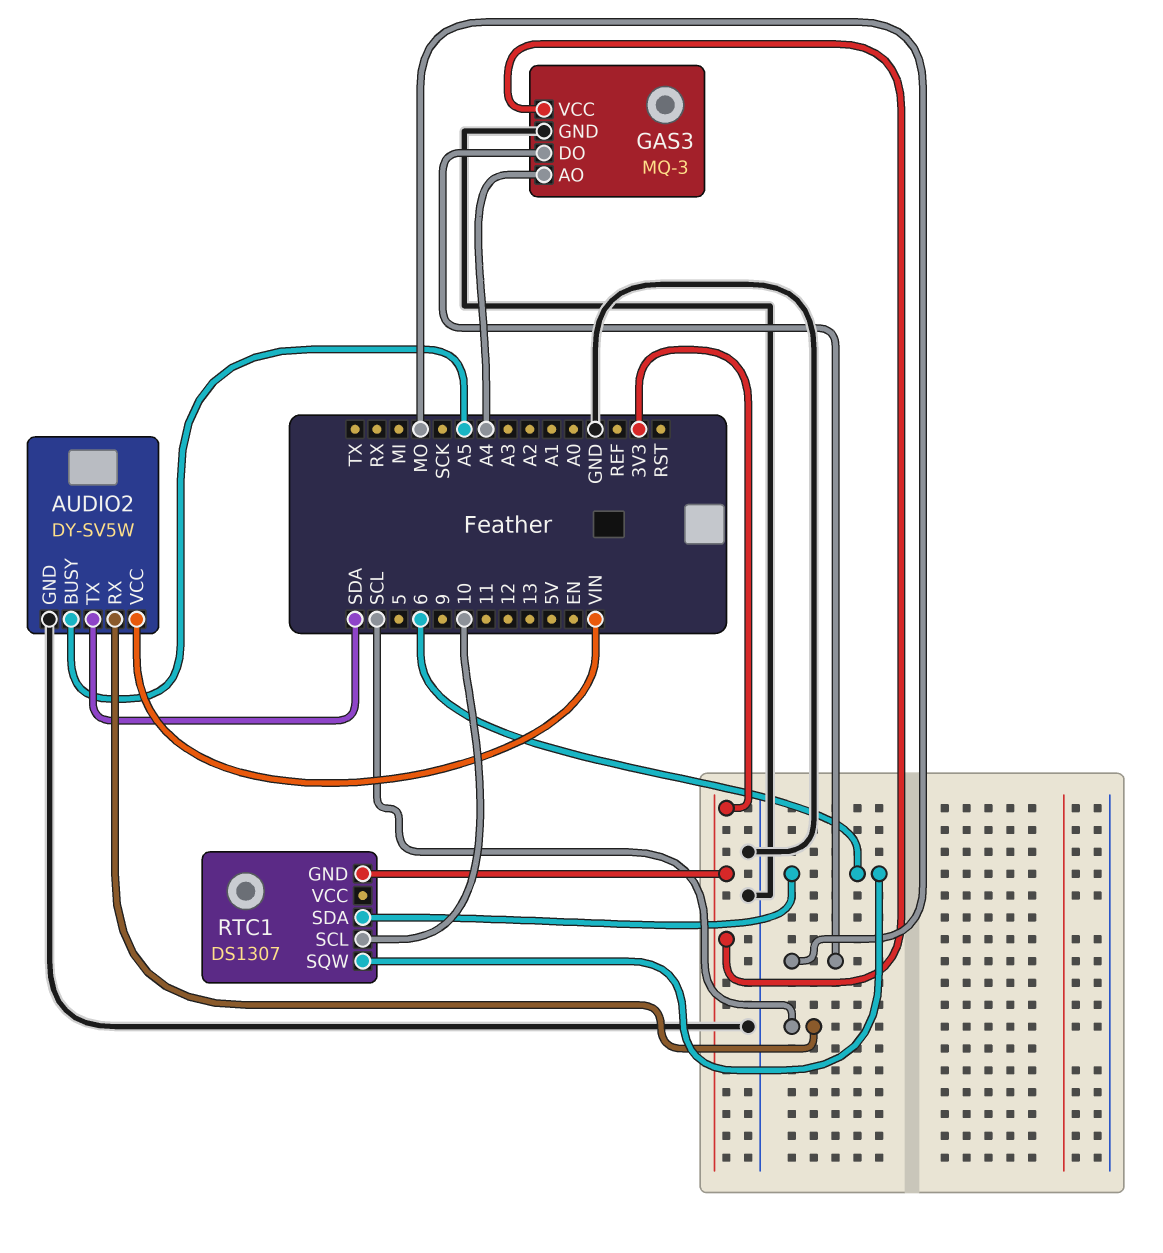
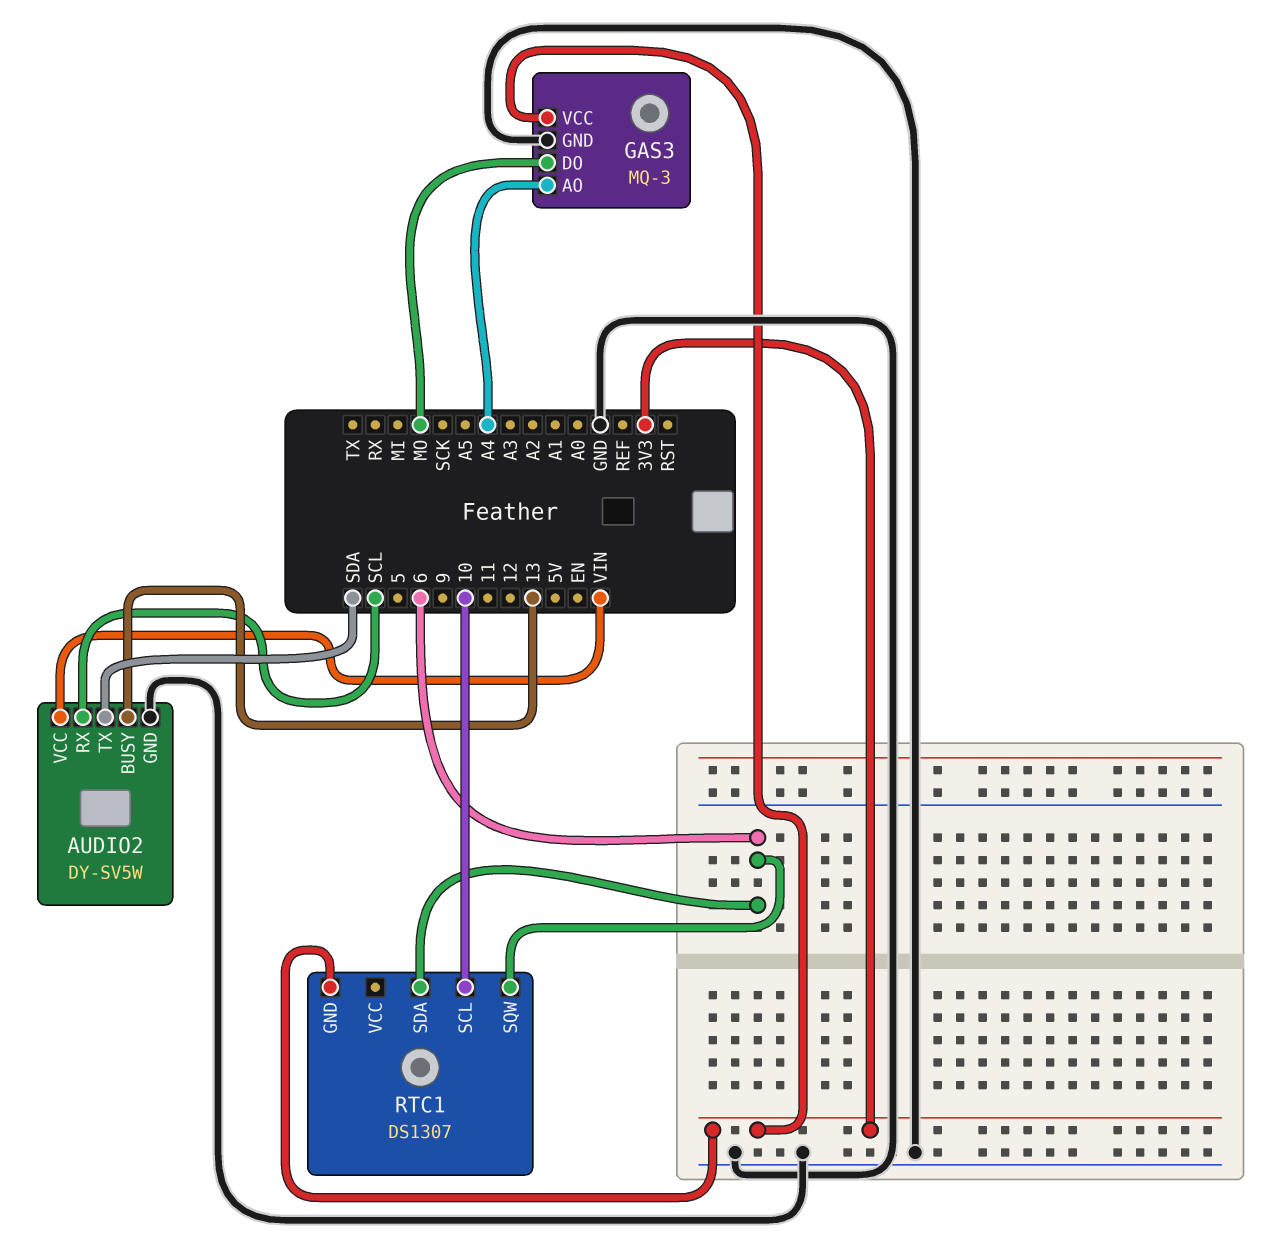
AUDIO2 pin BUSY: A5 -> 13

